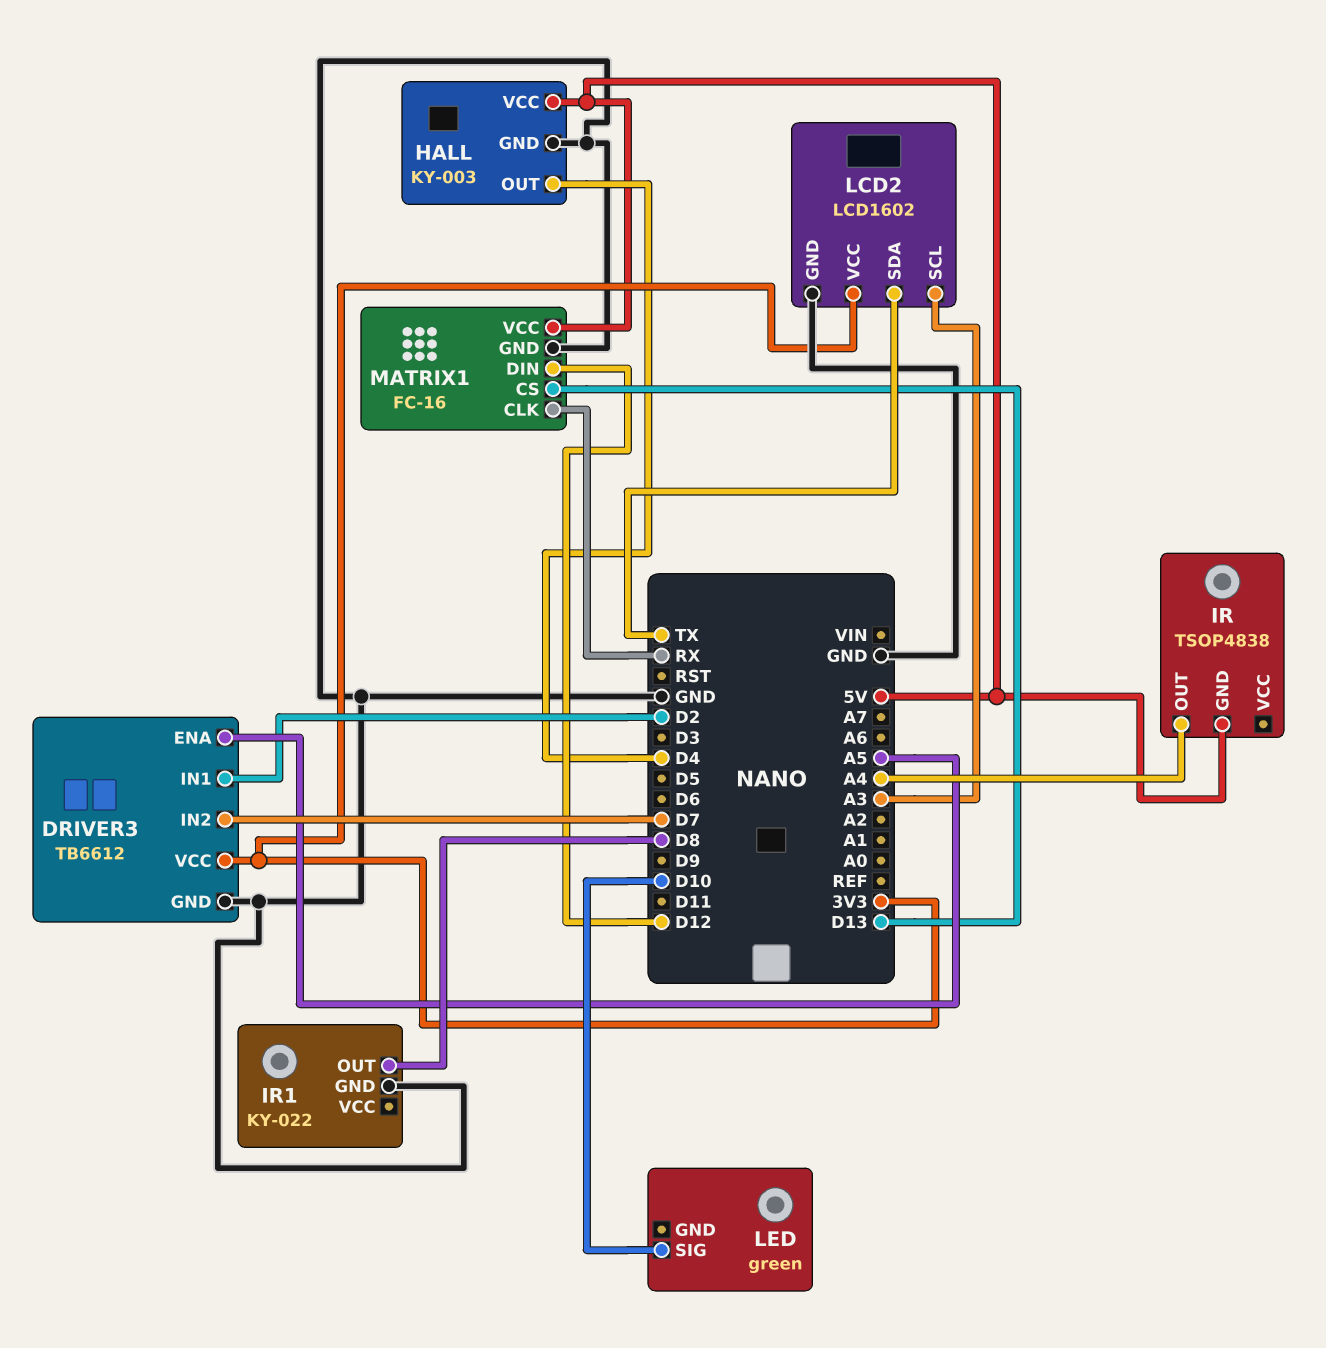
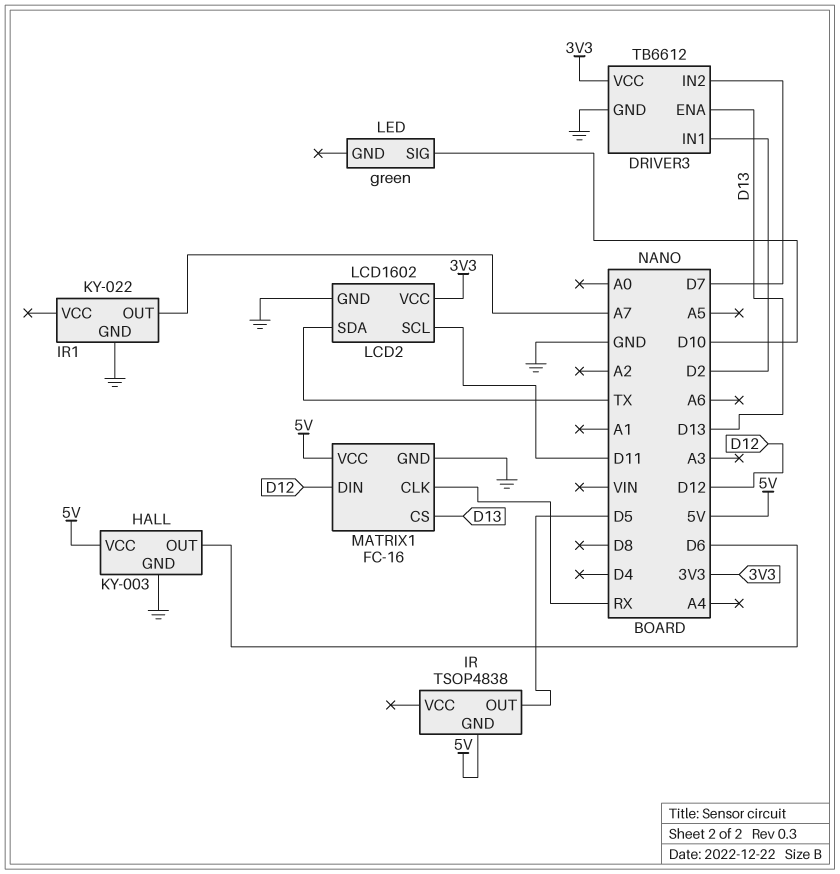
DRIVER3 pin ENA: A5 -> D13
HALL pin OUT: D4 -> D6
IR pin OUT: A4 -> D5
IR1 pin OUT: D8 -> A7
LCD2 pin SCL: A3 -> D11

